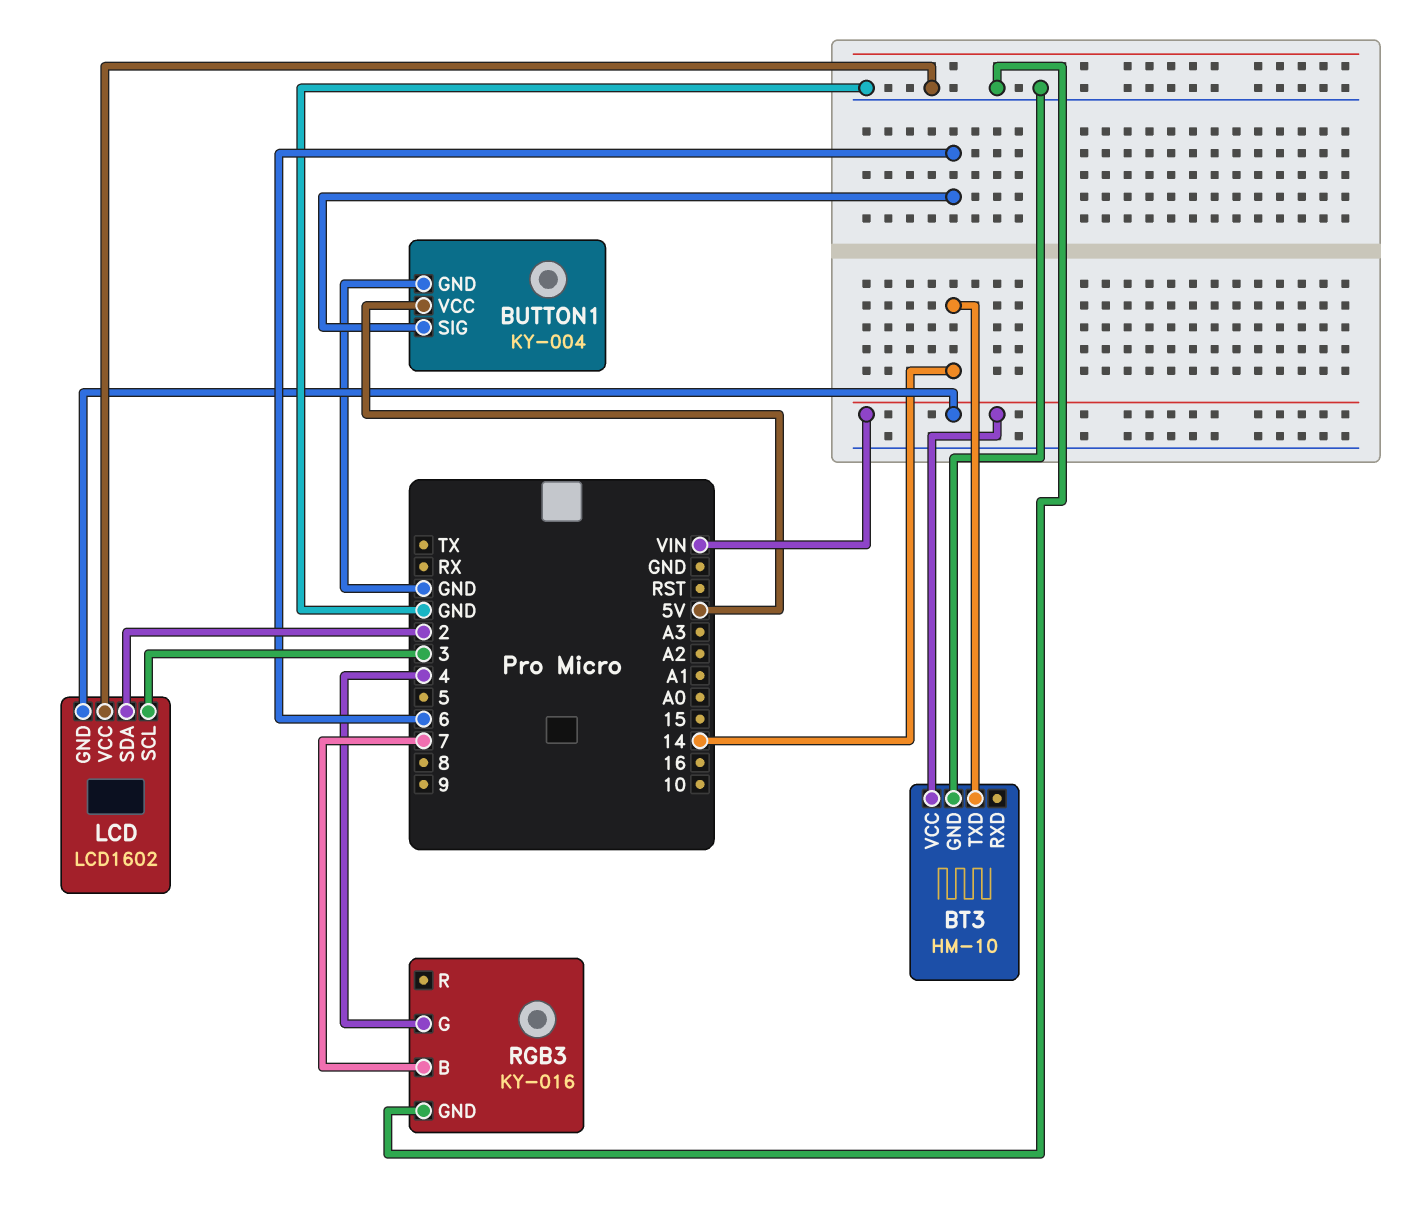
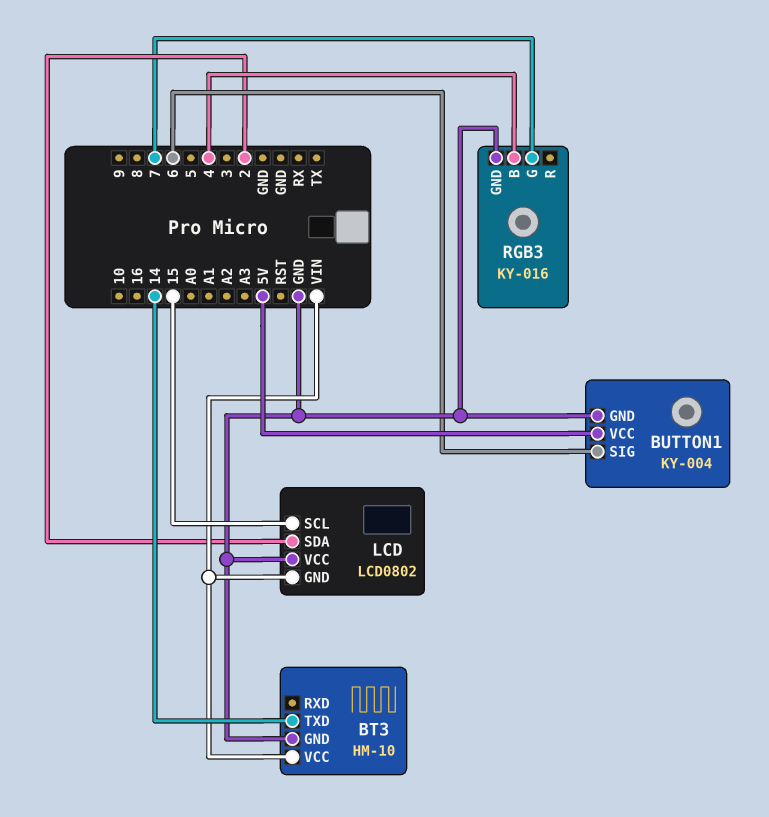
LCD: LCD1602 -> LCD0802
LCD pin SCL: 3 -> 15
RGB3 pin B: 7 -> 4
RGB3 pin G: 4 -> 7

